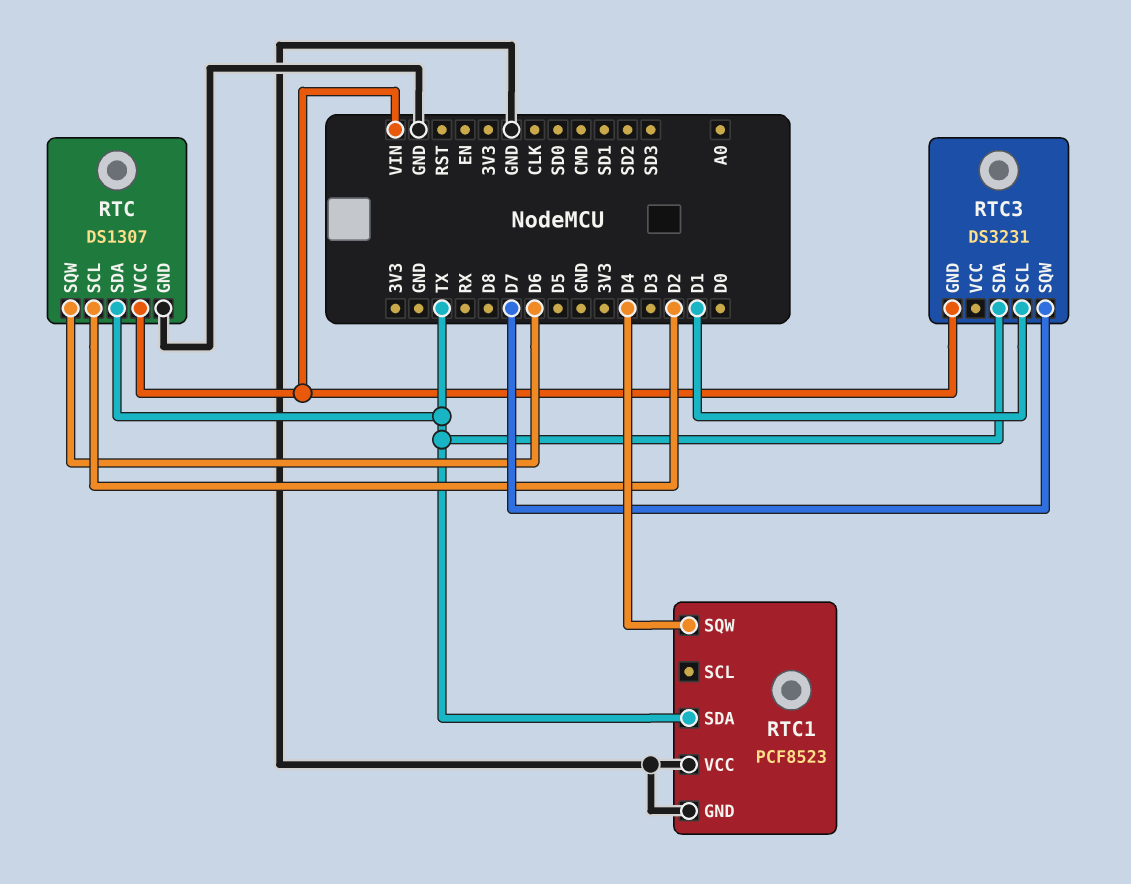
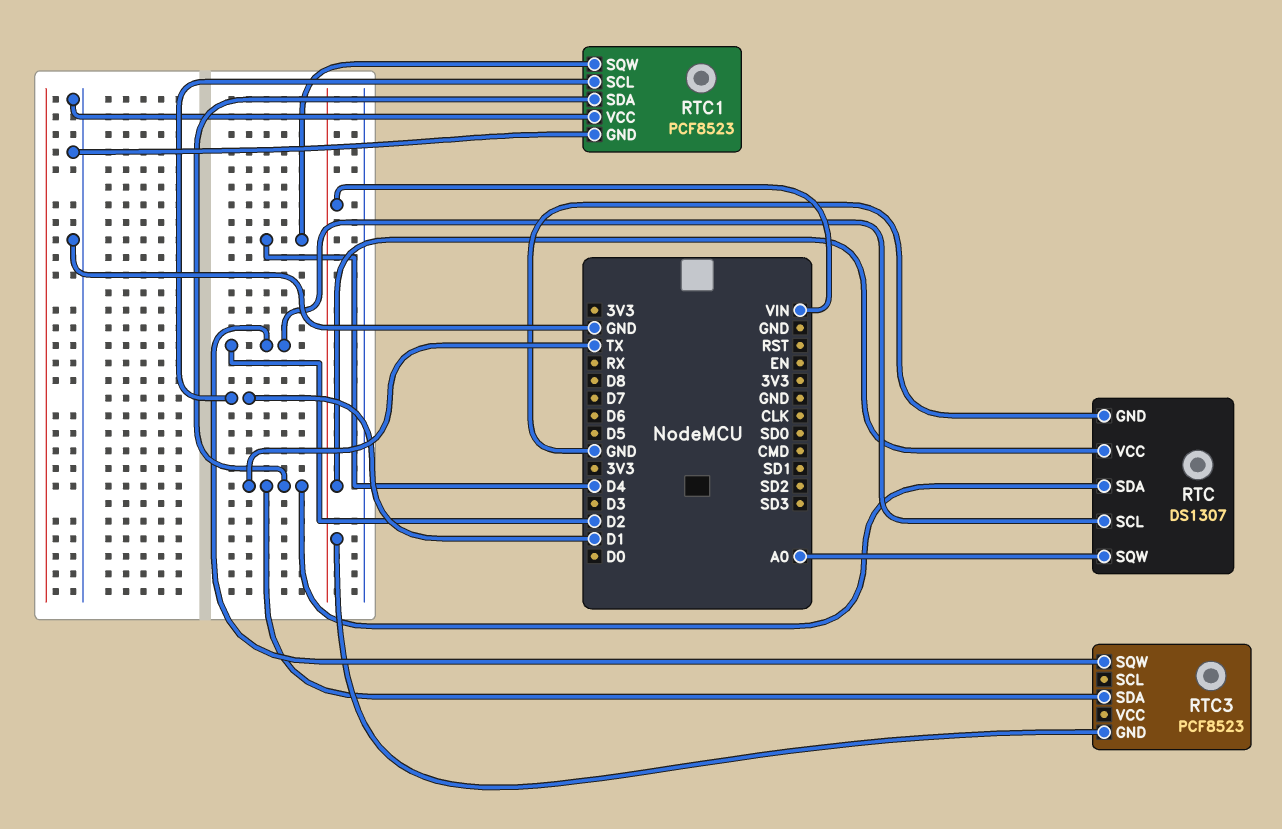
RTC pin SQW: D6 -> A0
RTC1 pin SCL: none -> D1
RTC3: DS3231 -> PCF8523
RTC3 pin SCL: D1 -> none
RTC3 pin SQW: D7 -> D2

